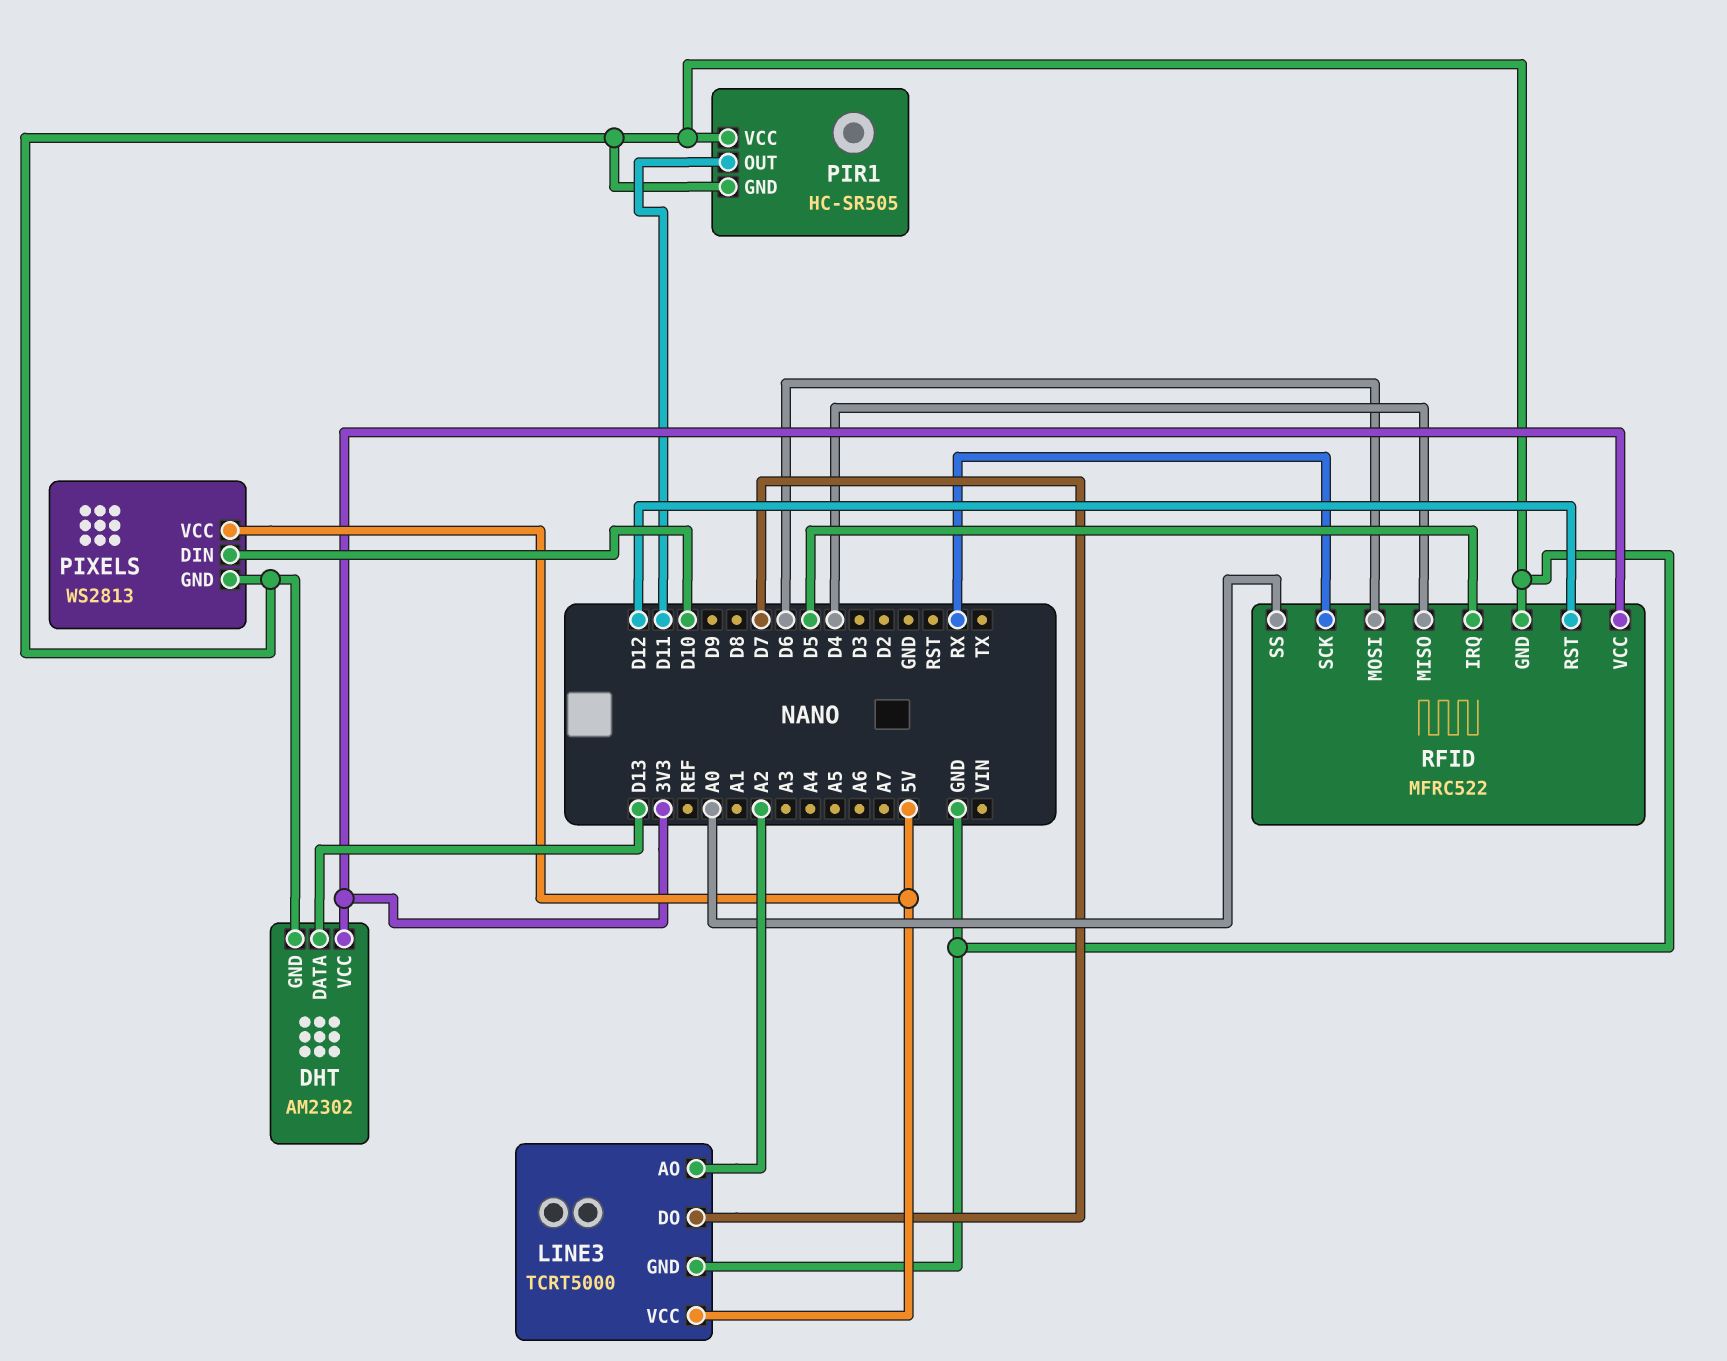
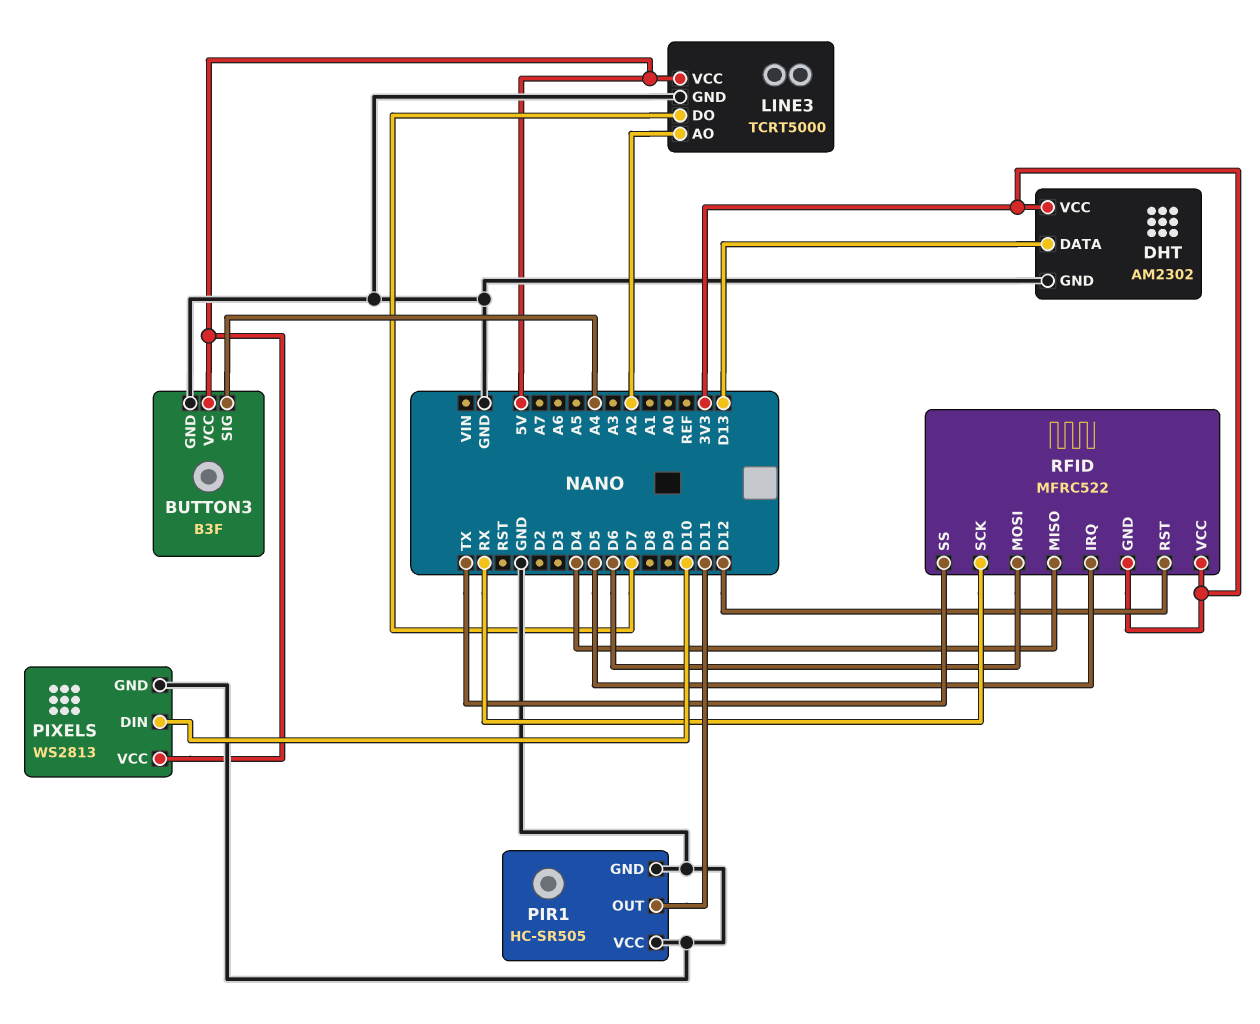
BUTTON3: none -> B3F
BUTTON3 pin GND: none -> GND
BUTTON3 pin SIG: none -> A4
BUTTON3 pin VCC: none -> 5V
RFID pin GND: GND -> 3V3
RFID pin SS: A0 -> TX

